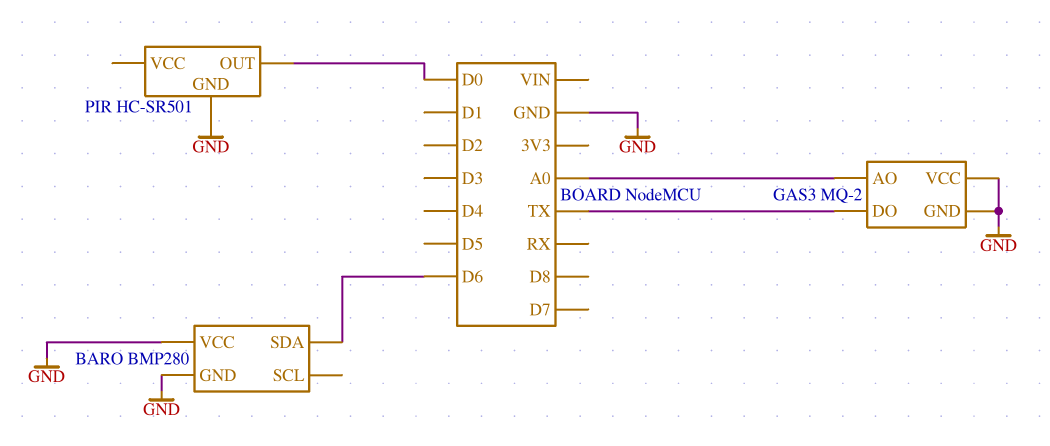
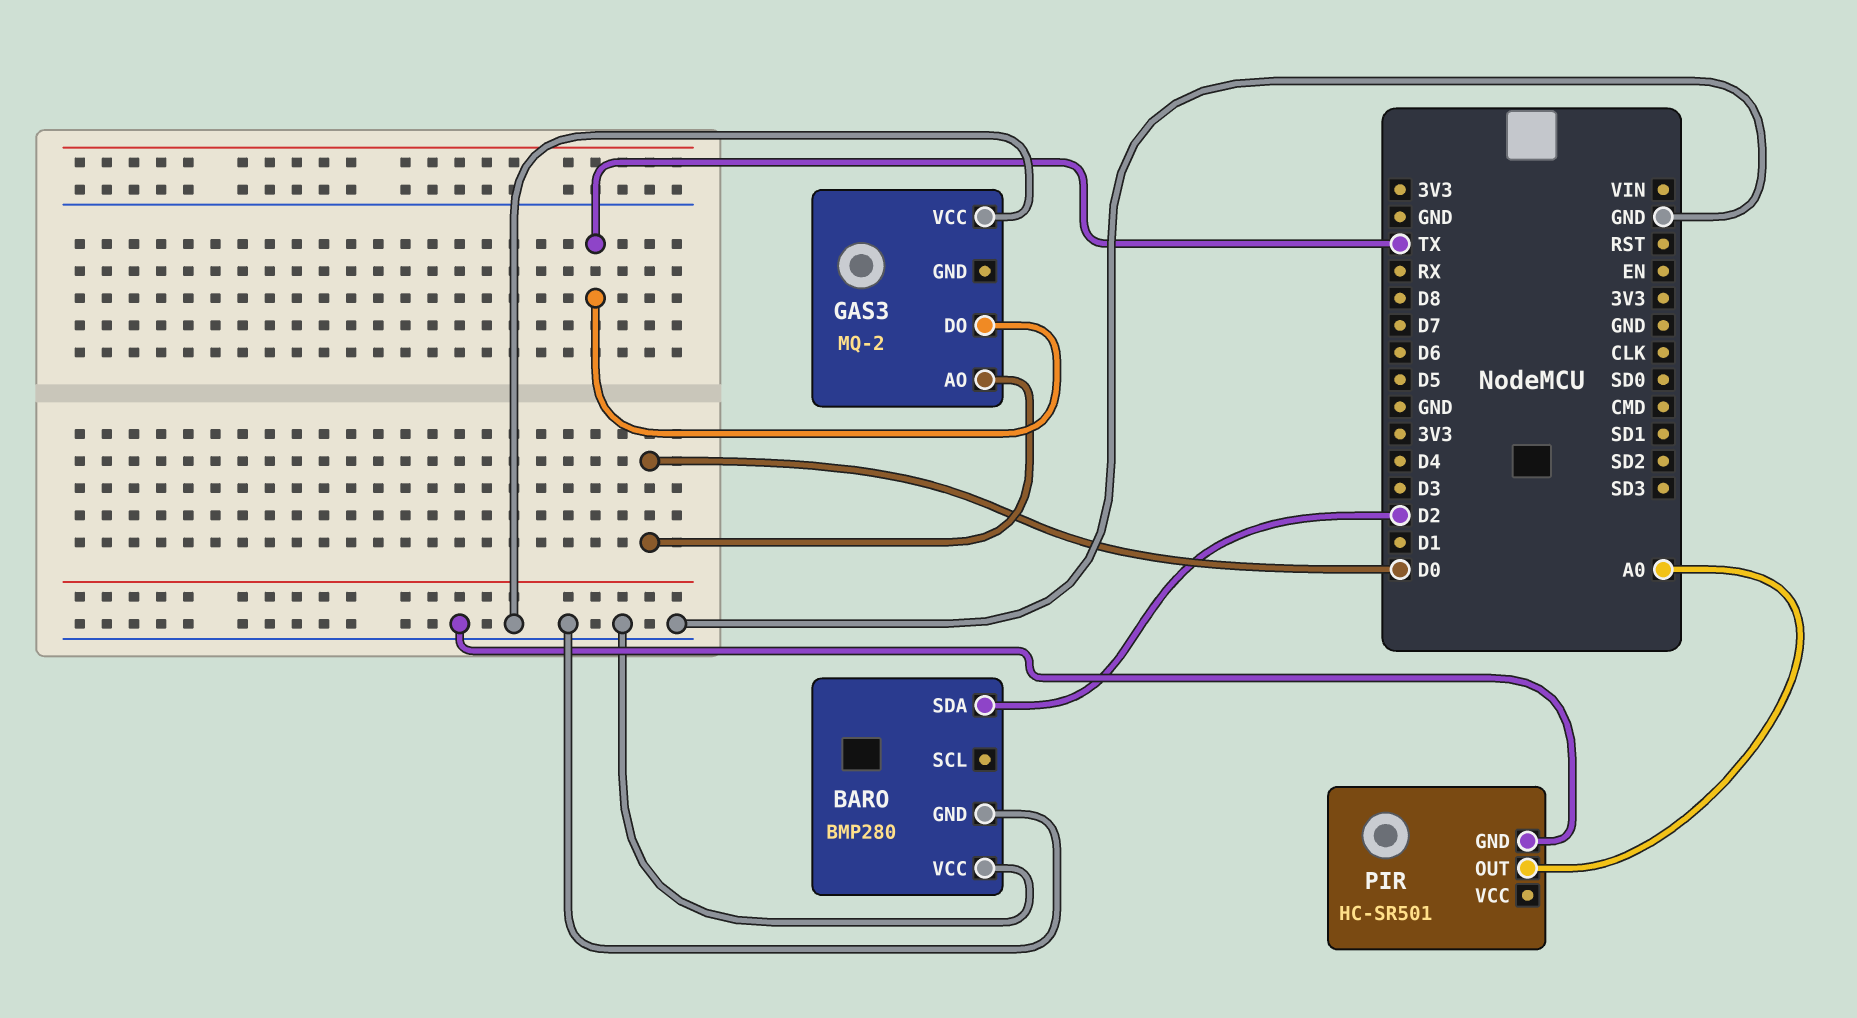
BARO pin SDA: D6 -> D2
GAS3 pin AO: A0 -> D0
GAS3 pin GND: GND -> none
PIR pin OUT: D0 -> A0

